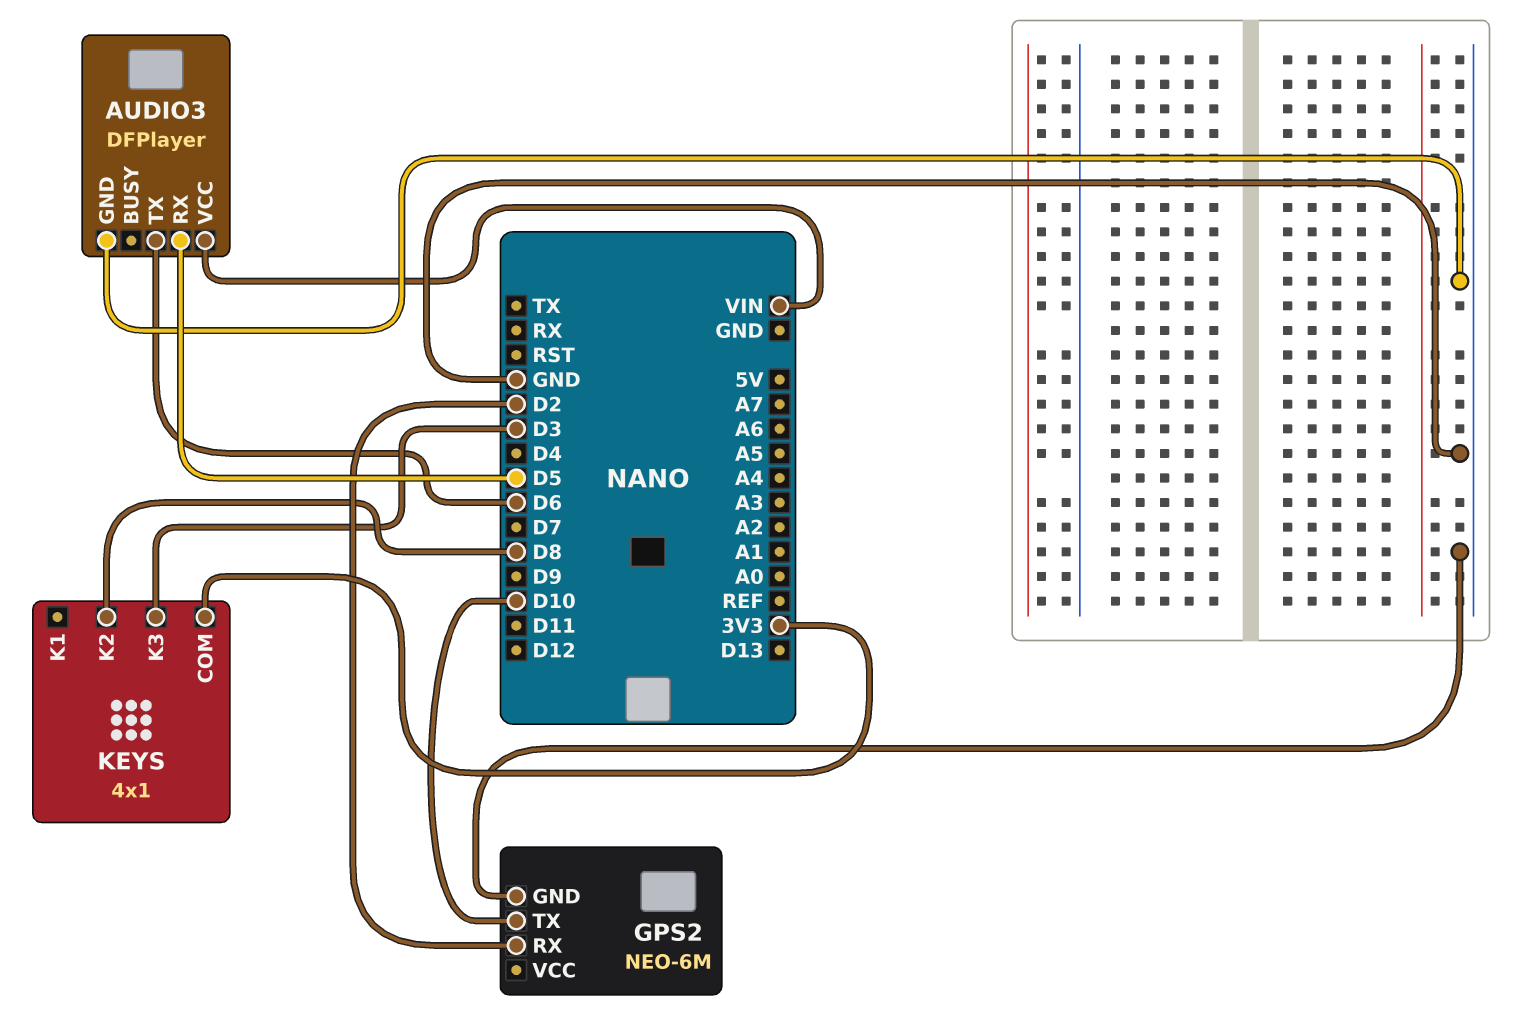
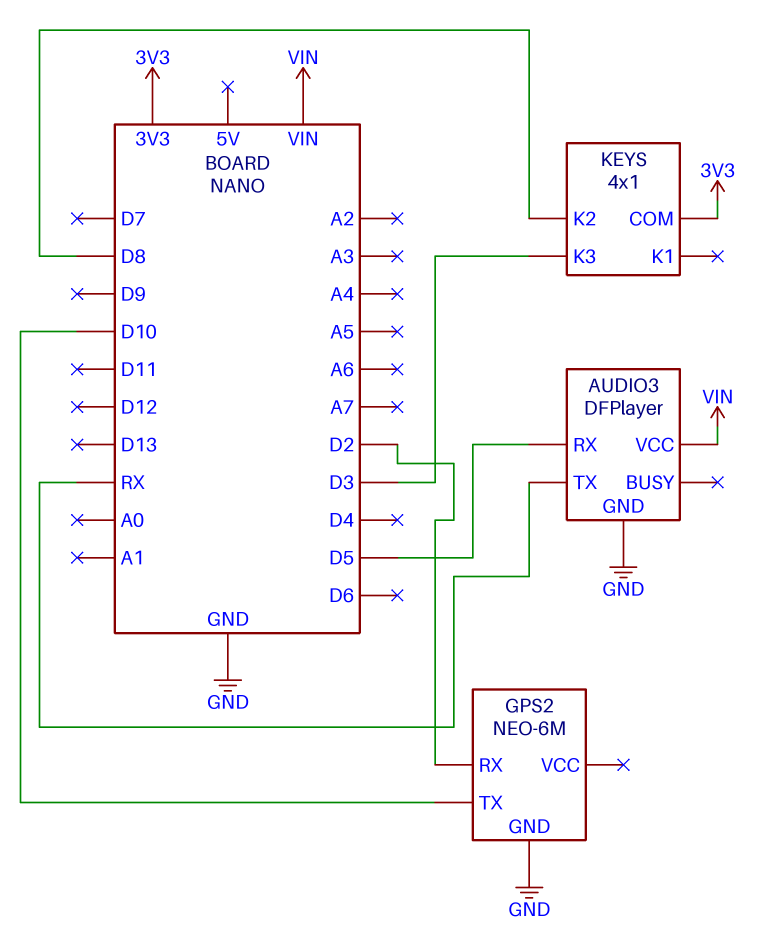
AUDIO3 pin TX: D6 -> RX

